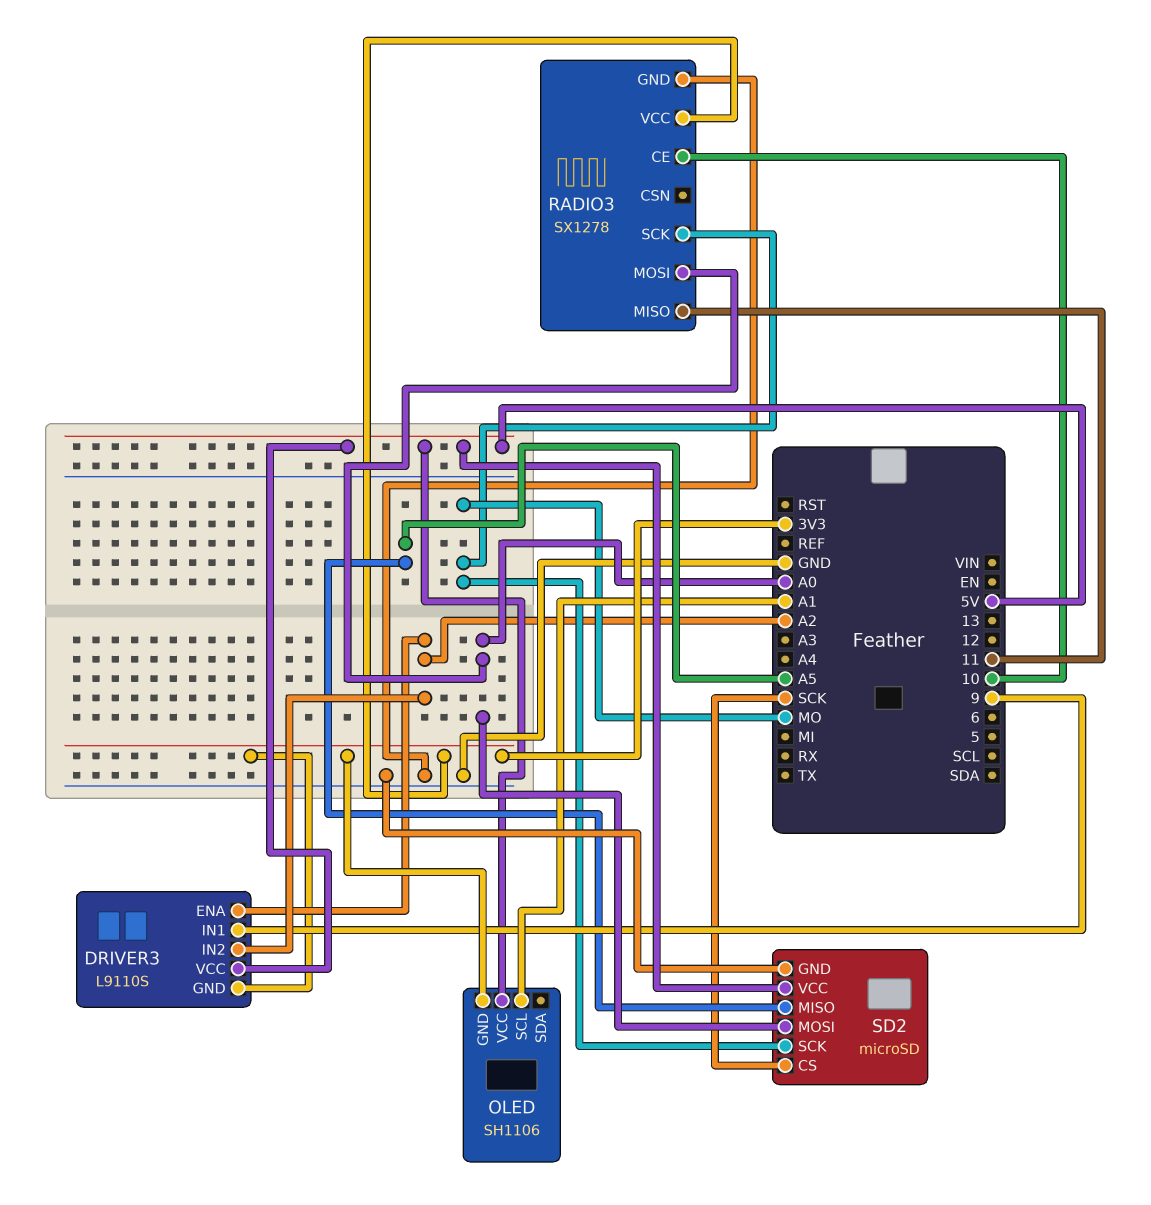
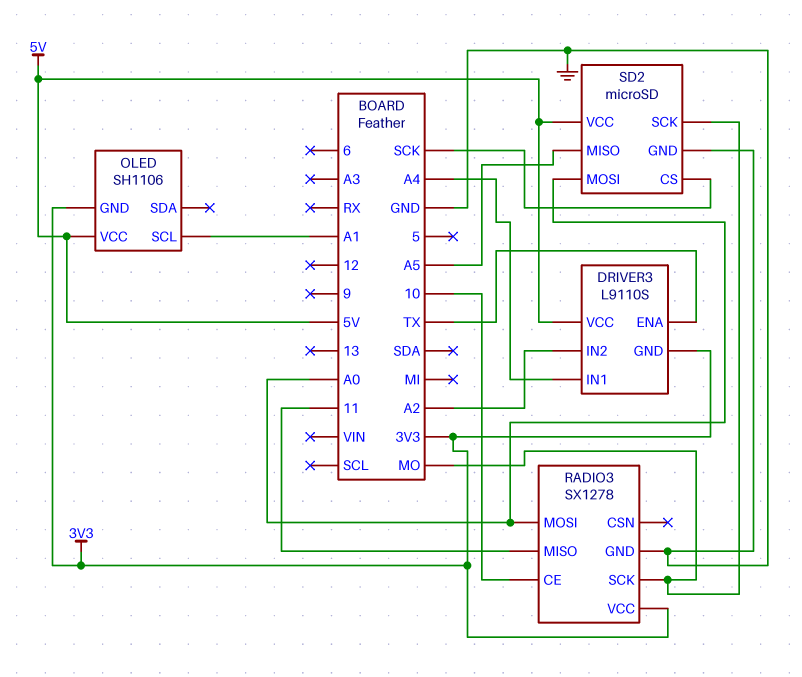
DRIVER3 pin ENA: A2 -> TX
DRIVER3 pin IN1: 9 -> A4

